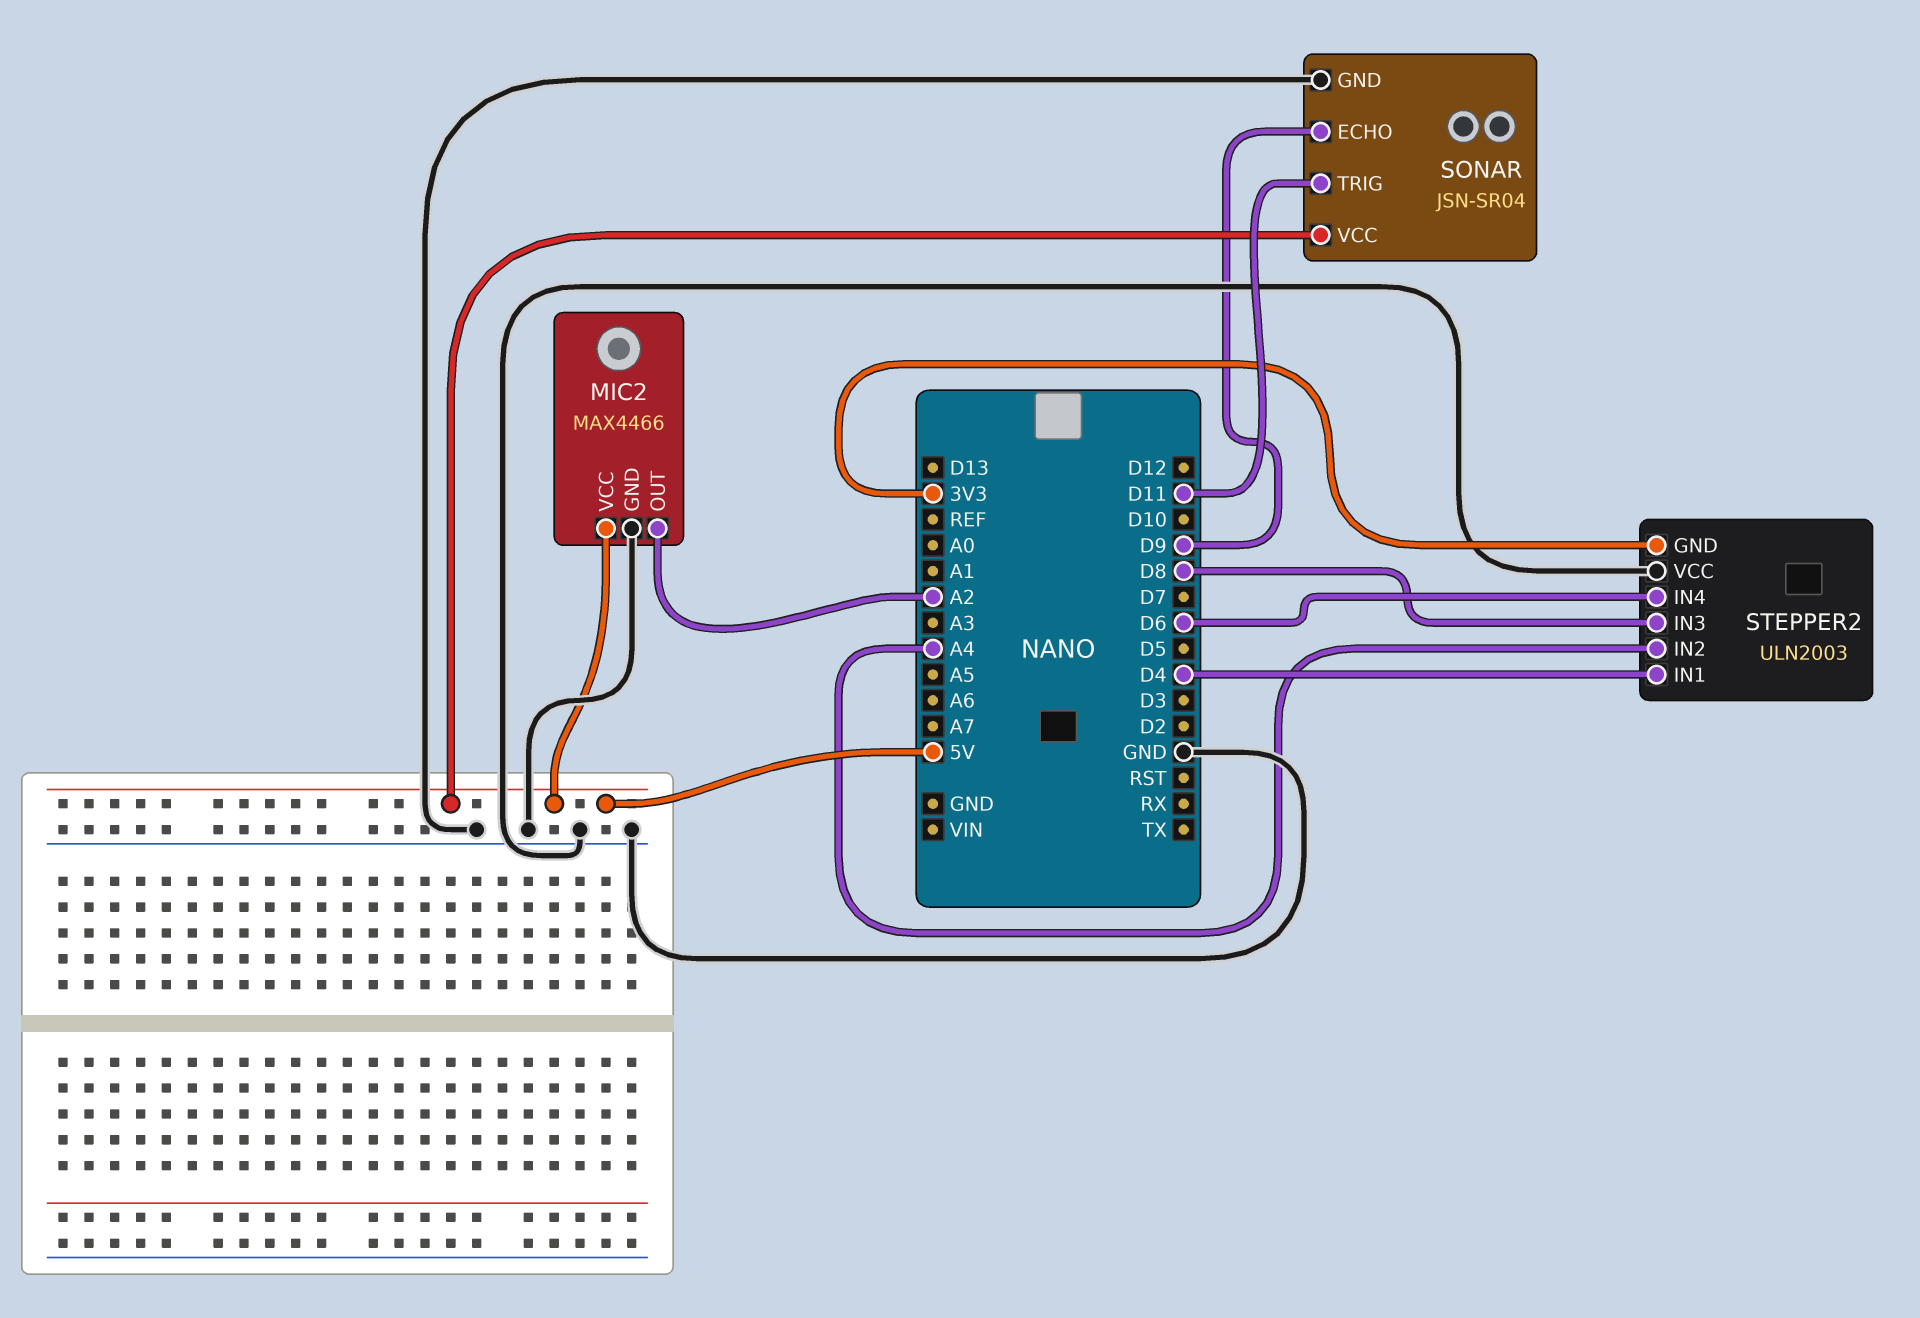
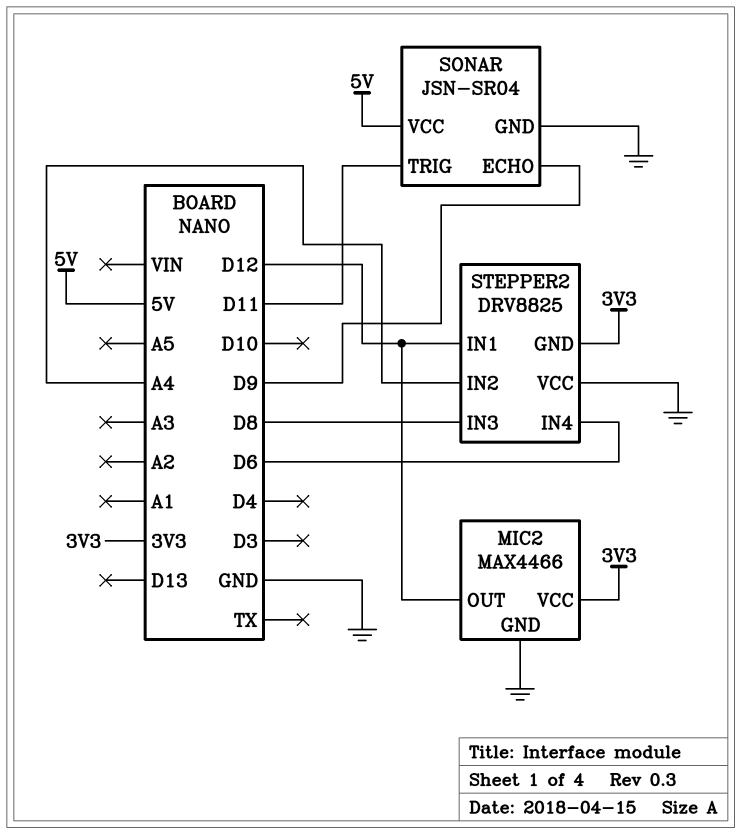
MIC2 pin OUT: A2 -> D12
MIC2 pin VCC: 5V -> 3V3
STEPPER2: ULN2003 -> DRV8825
STEPPER2 pin IN1: D4 -> D12

